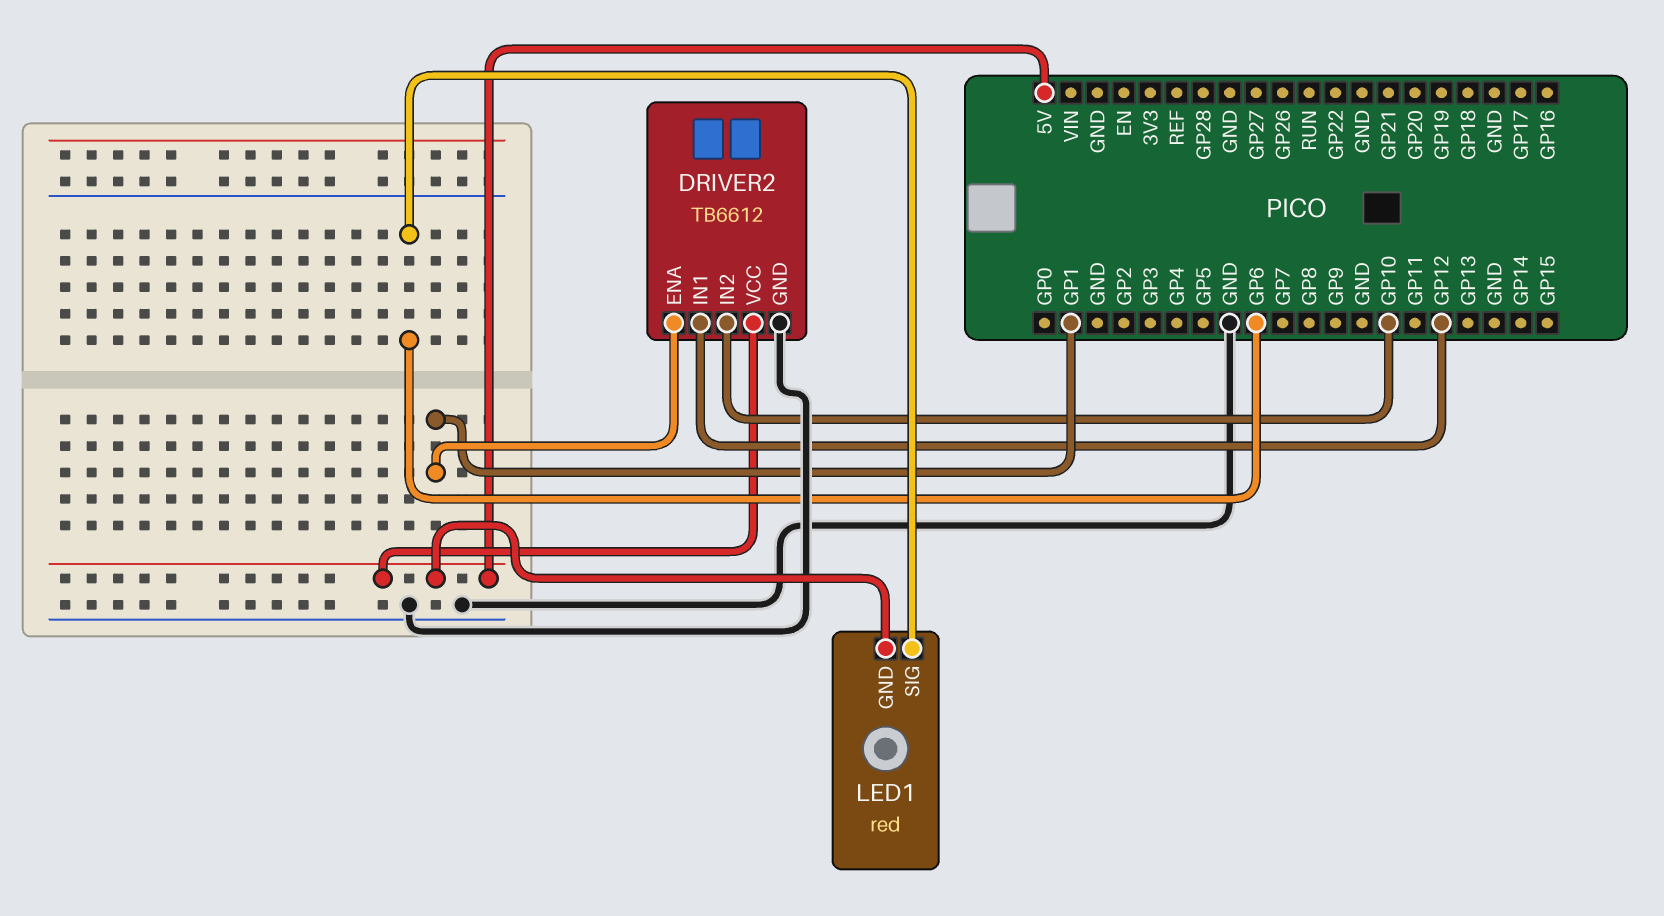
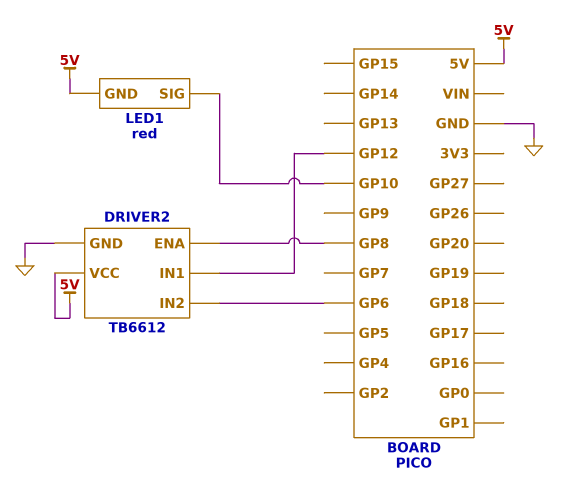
DRIVER2 pin ENA: GP1 -> GP8
DRIVER2 pin IN2: GP10 -> GP6
LED1 pin SIG: GP6 -> GP10

